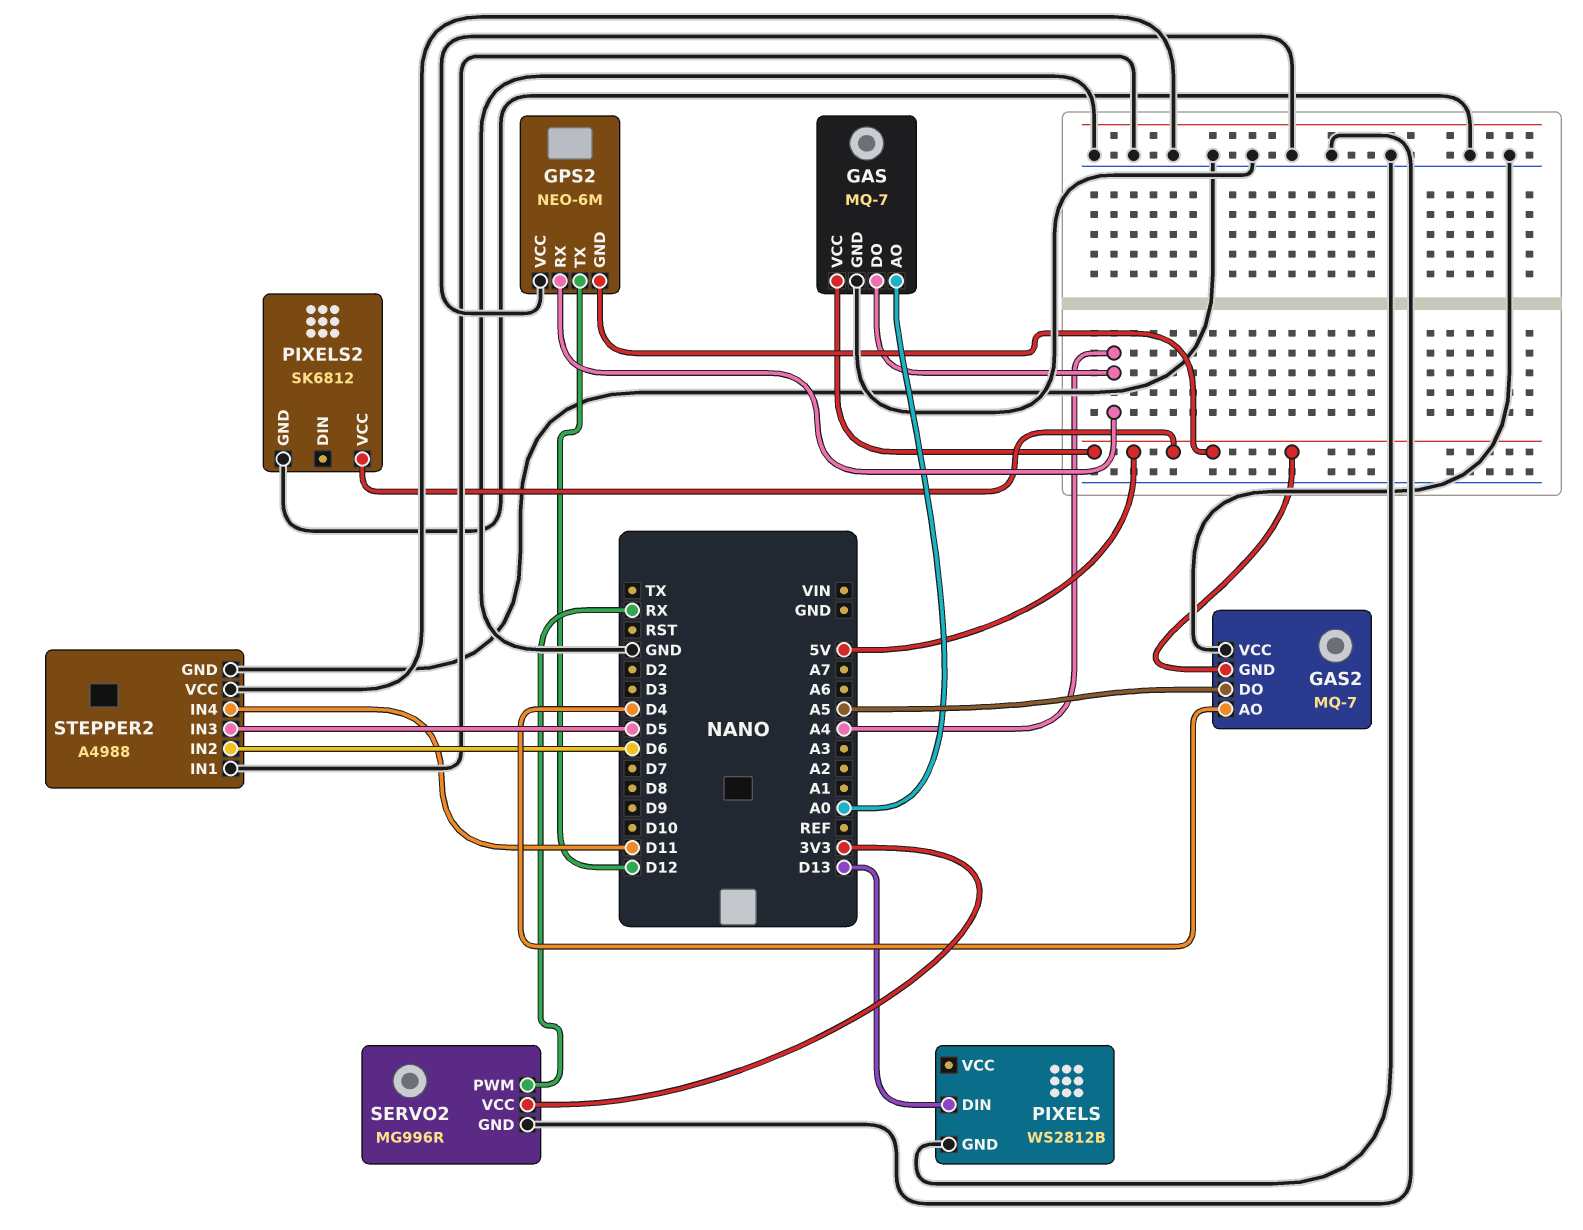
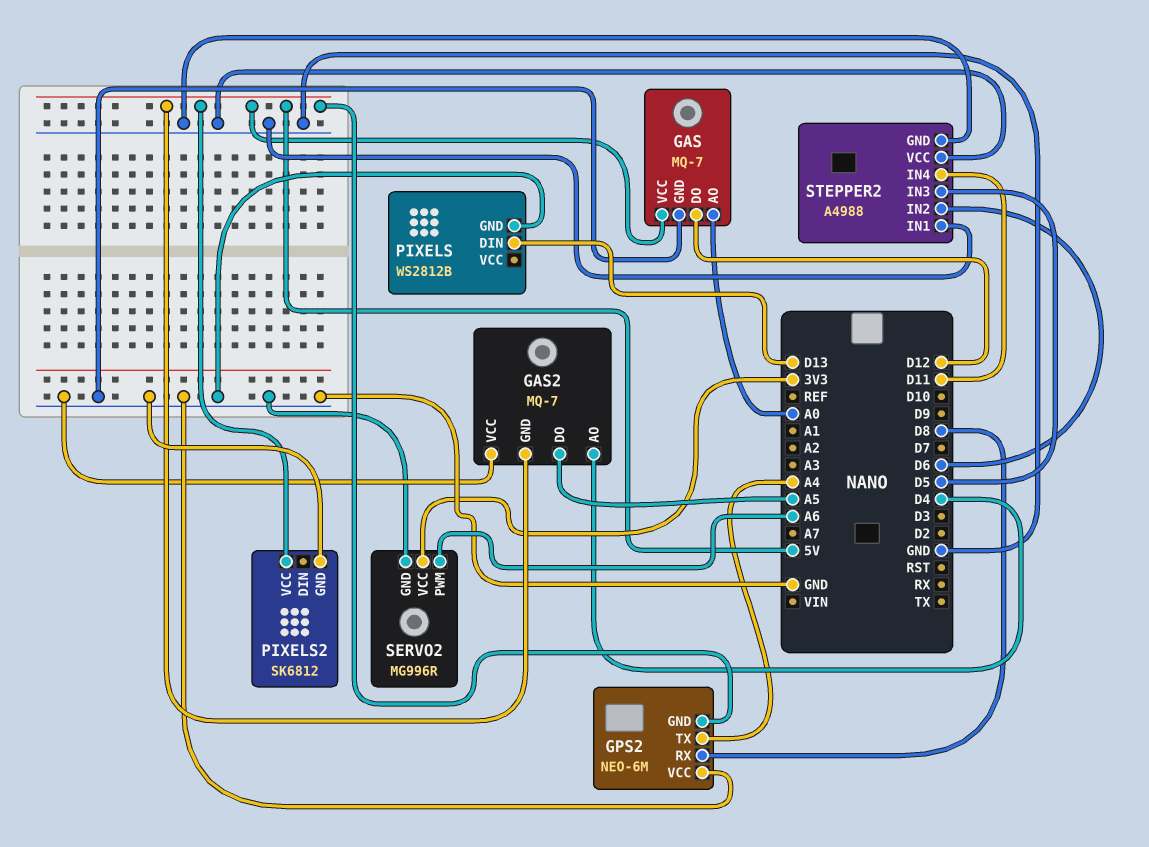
GAS pin DO: A4 -> D12
GPS2 pin RX: A4 -> D8
GPS2 pin TX: D12 -> A4
SERVO2 pin PWM: RX -> A6

